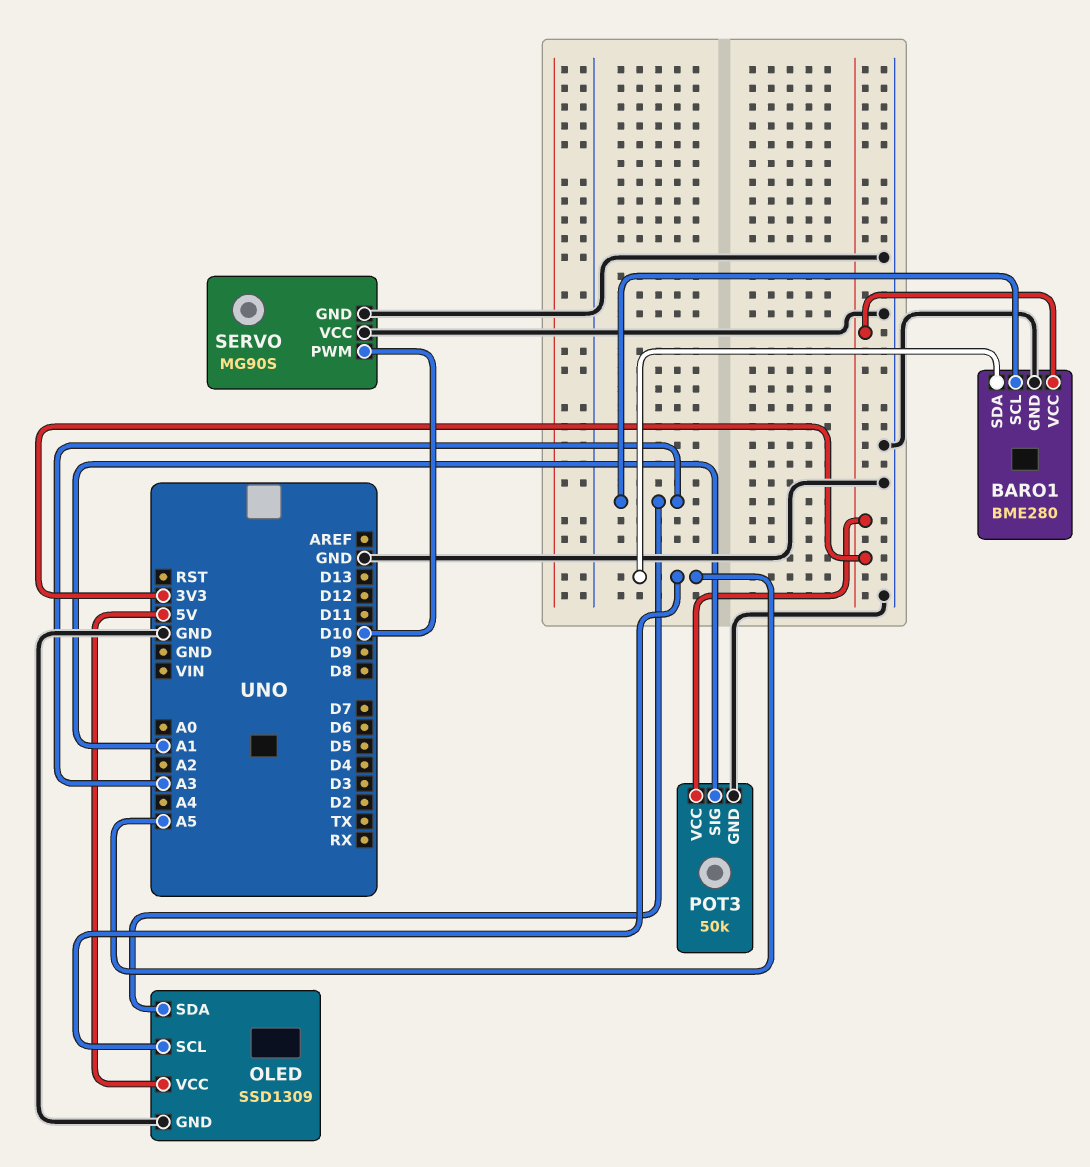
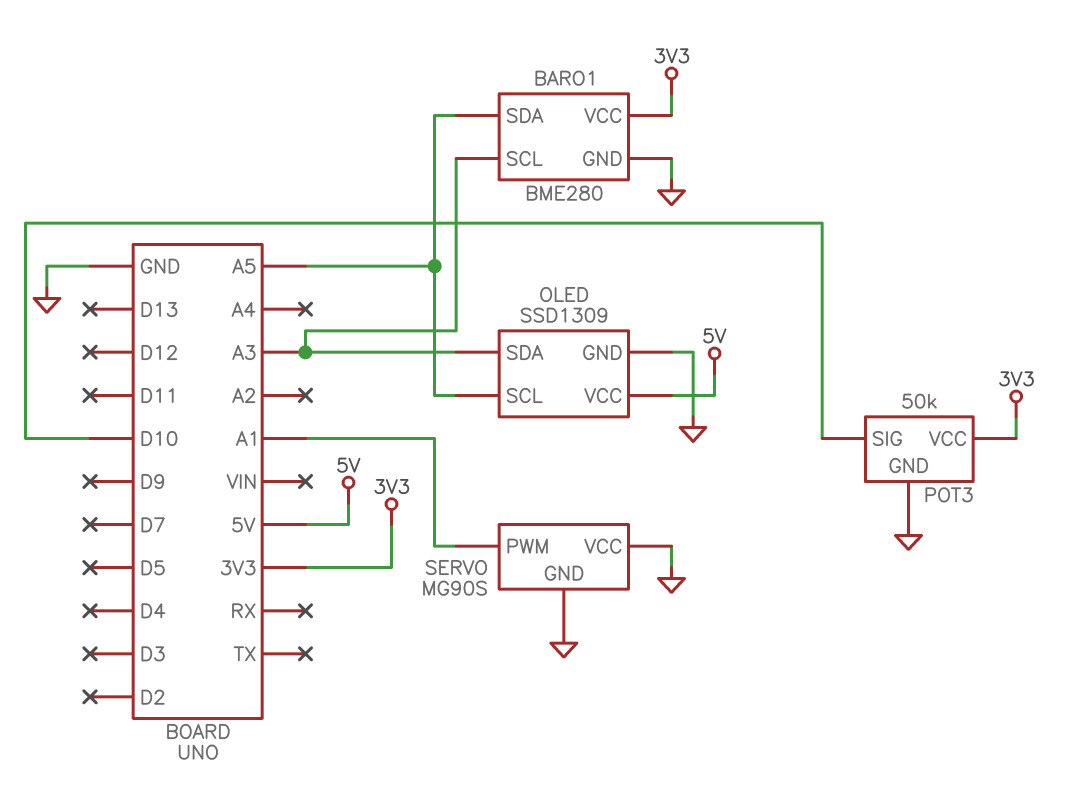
POT3 pin SIG: A1 -> D10
SERVO pin PWM: D10 -> A1

